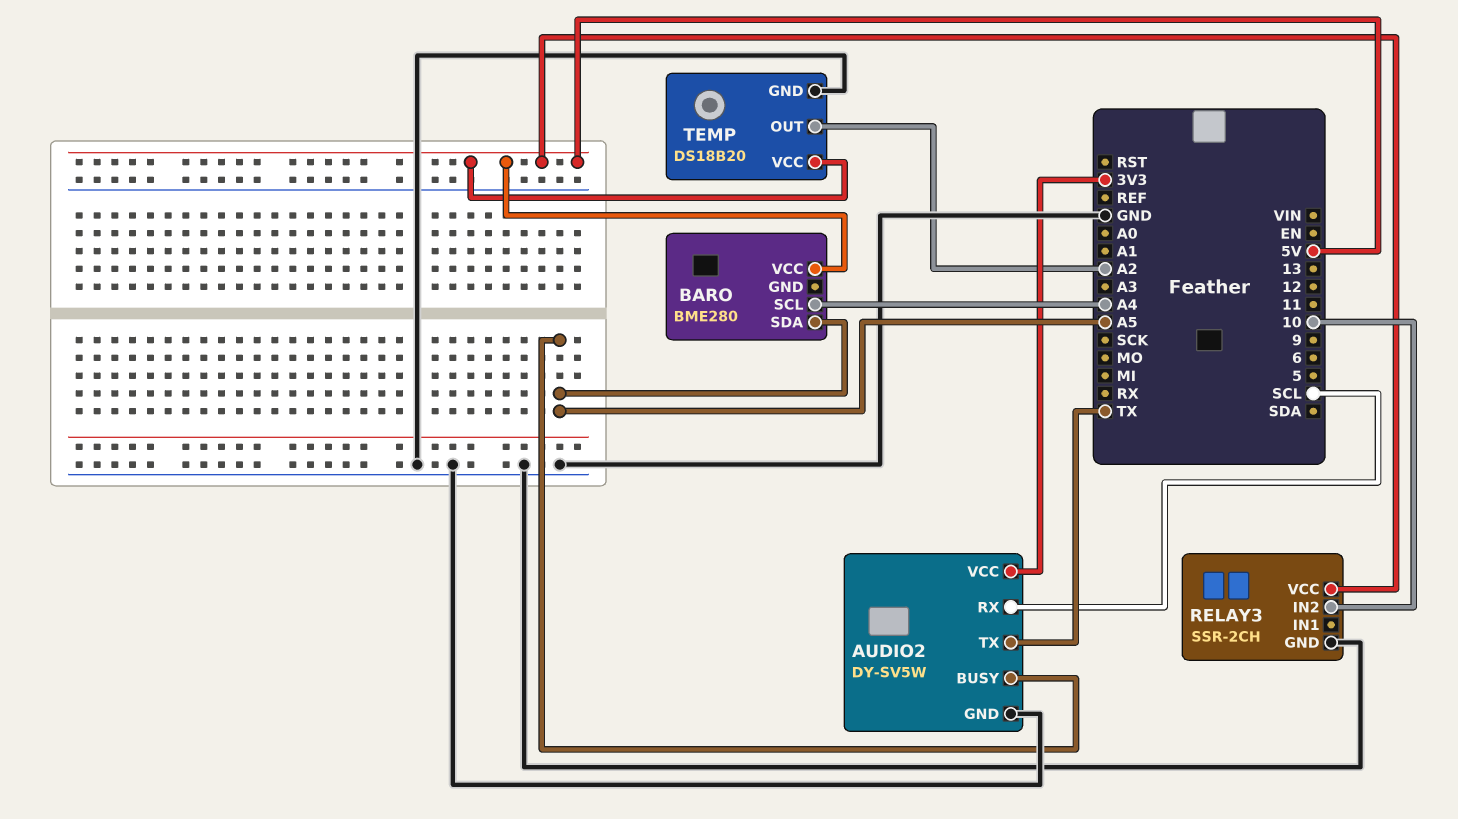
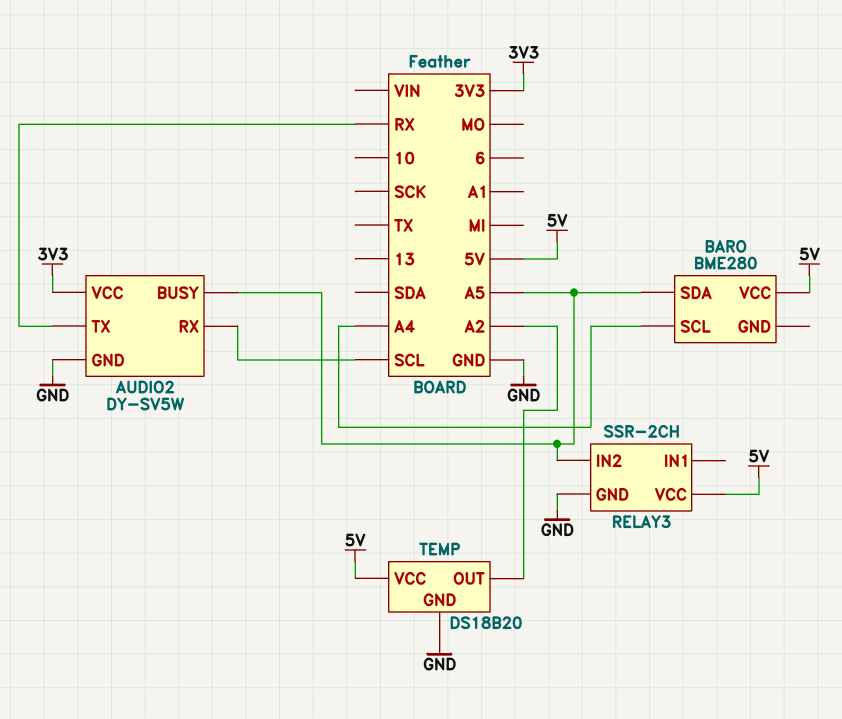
AUDIO2 pin TX: TX -> RX
RELAY3 pin IN2: 10 -> A5

